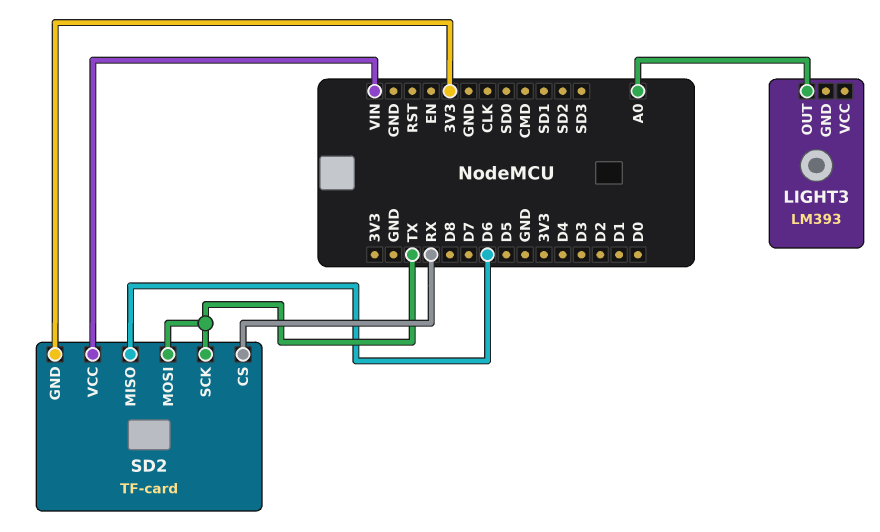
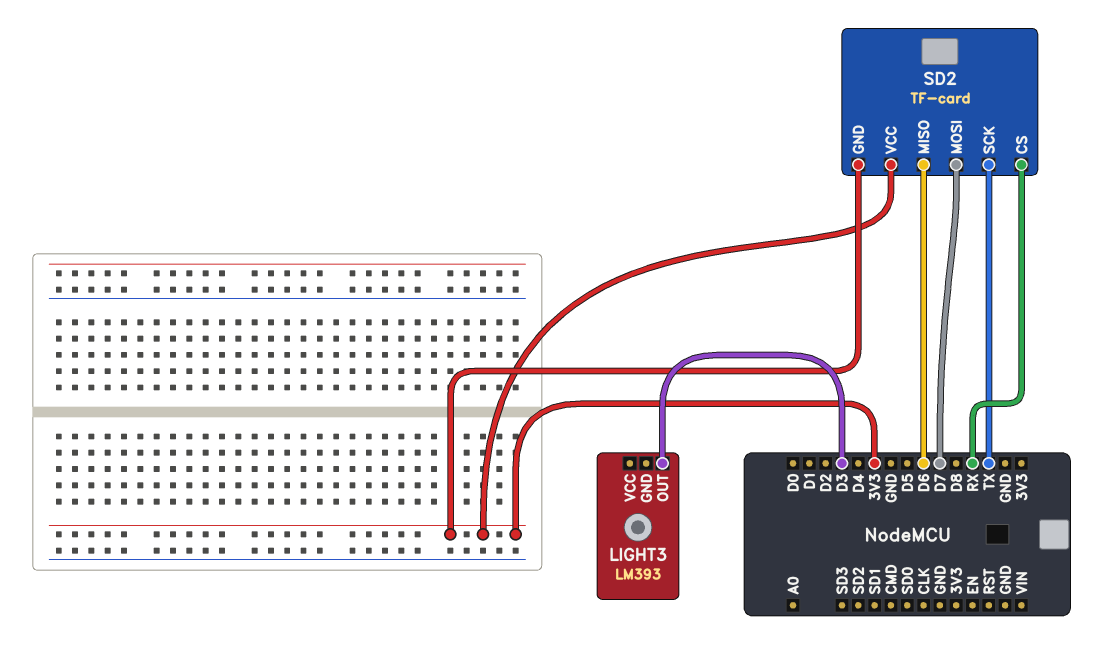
LIGHT3 pin OUT: A0 -> D3
SD2 pin MOSI: TX -> D7
SD2 pin VCC: VIN -> 3V3

